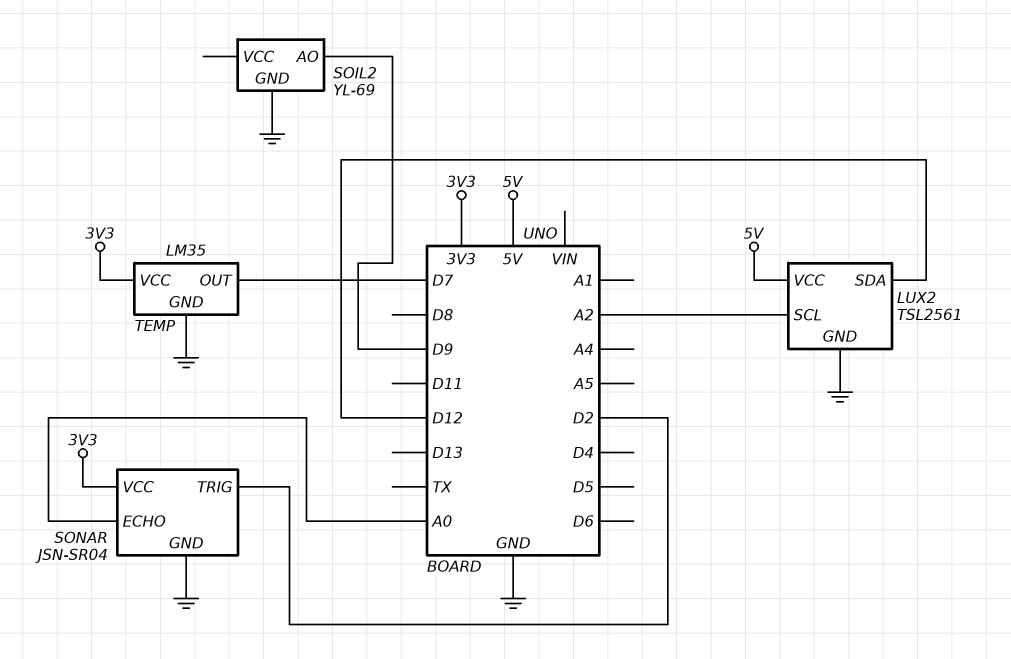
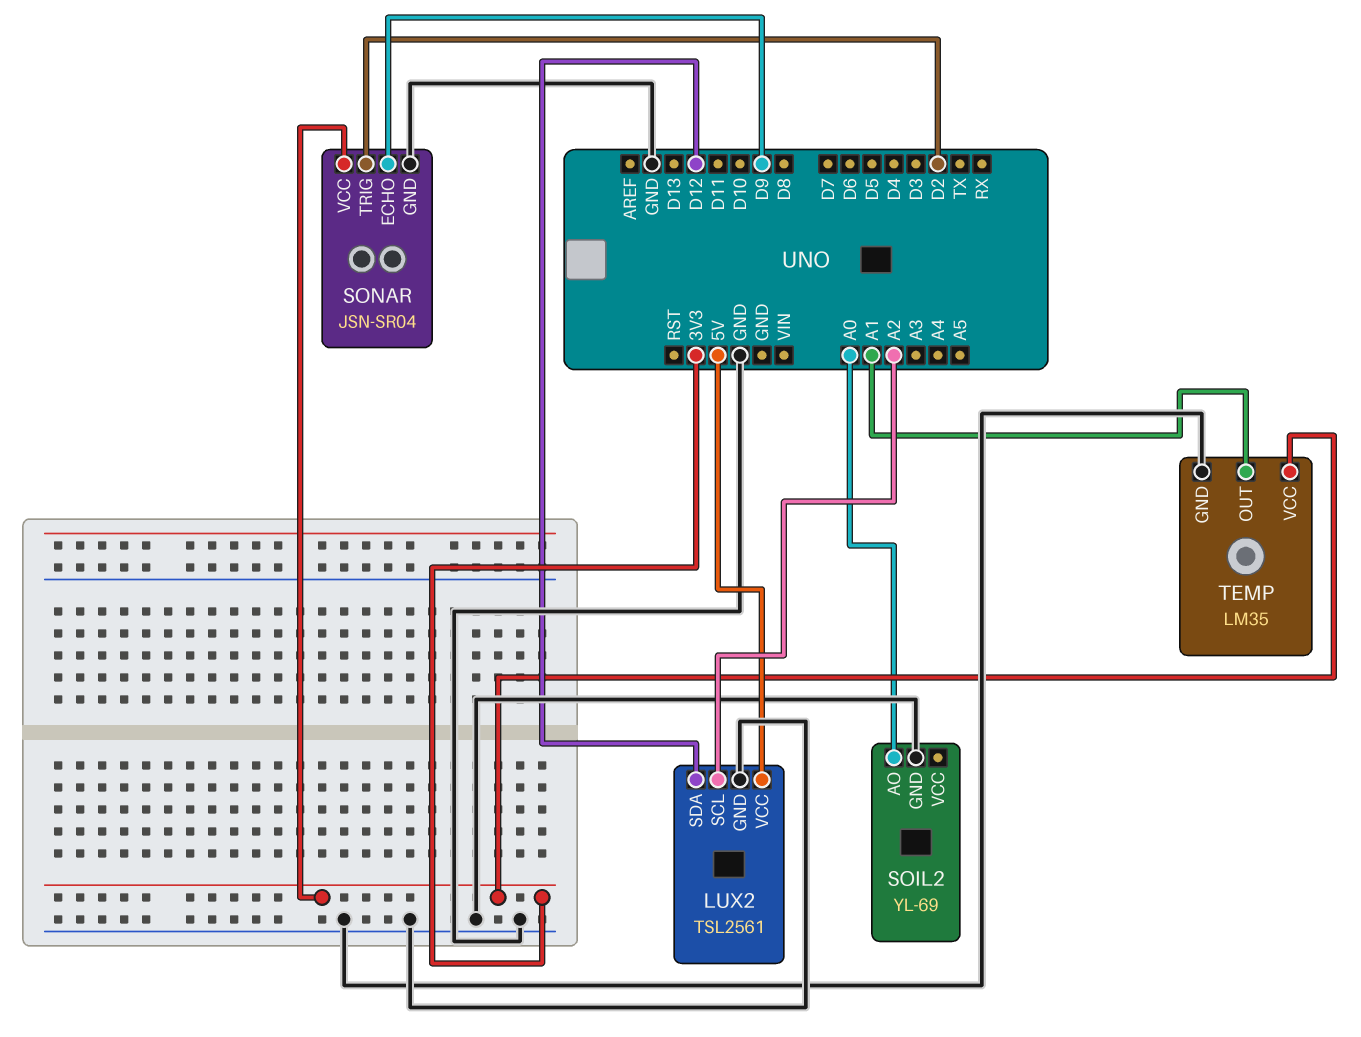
SOIL2 pin AO: D9 -> A0
SONAR pin ECHO: A0 -> D9
TEMP pin OUT: D7 -> A1

